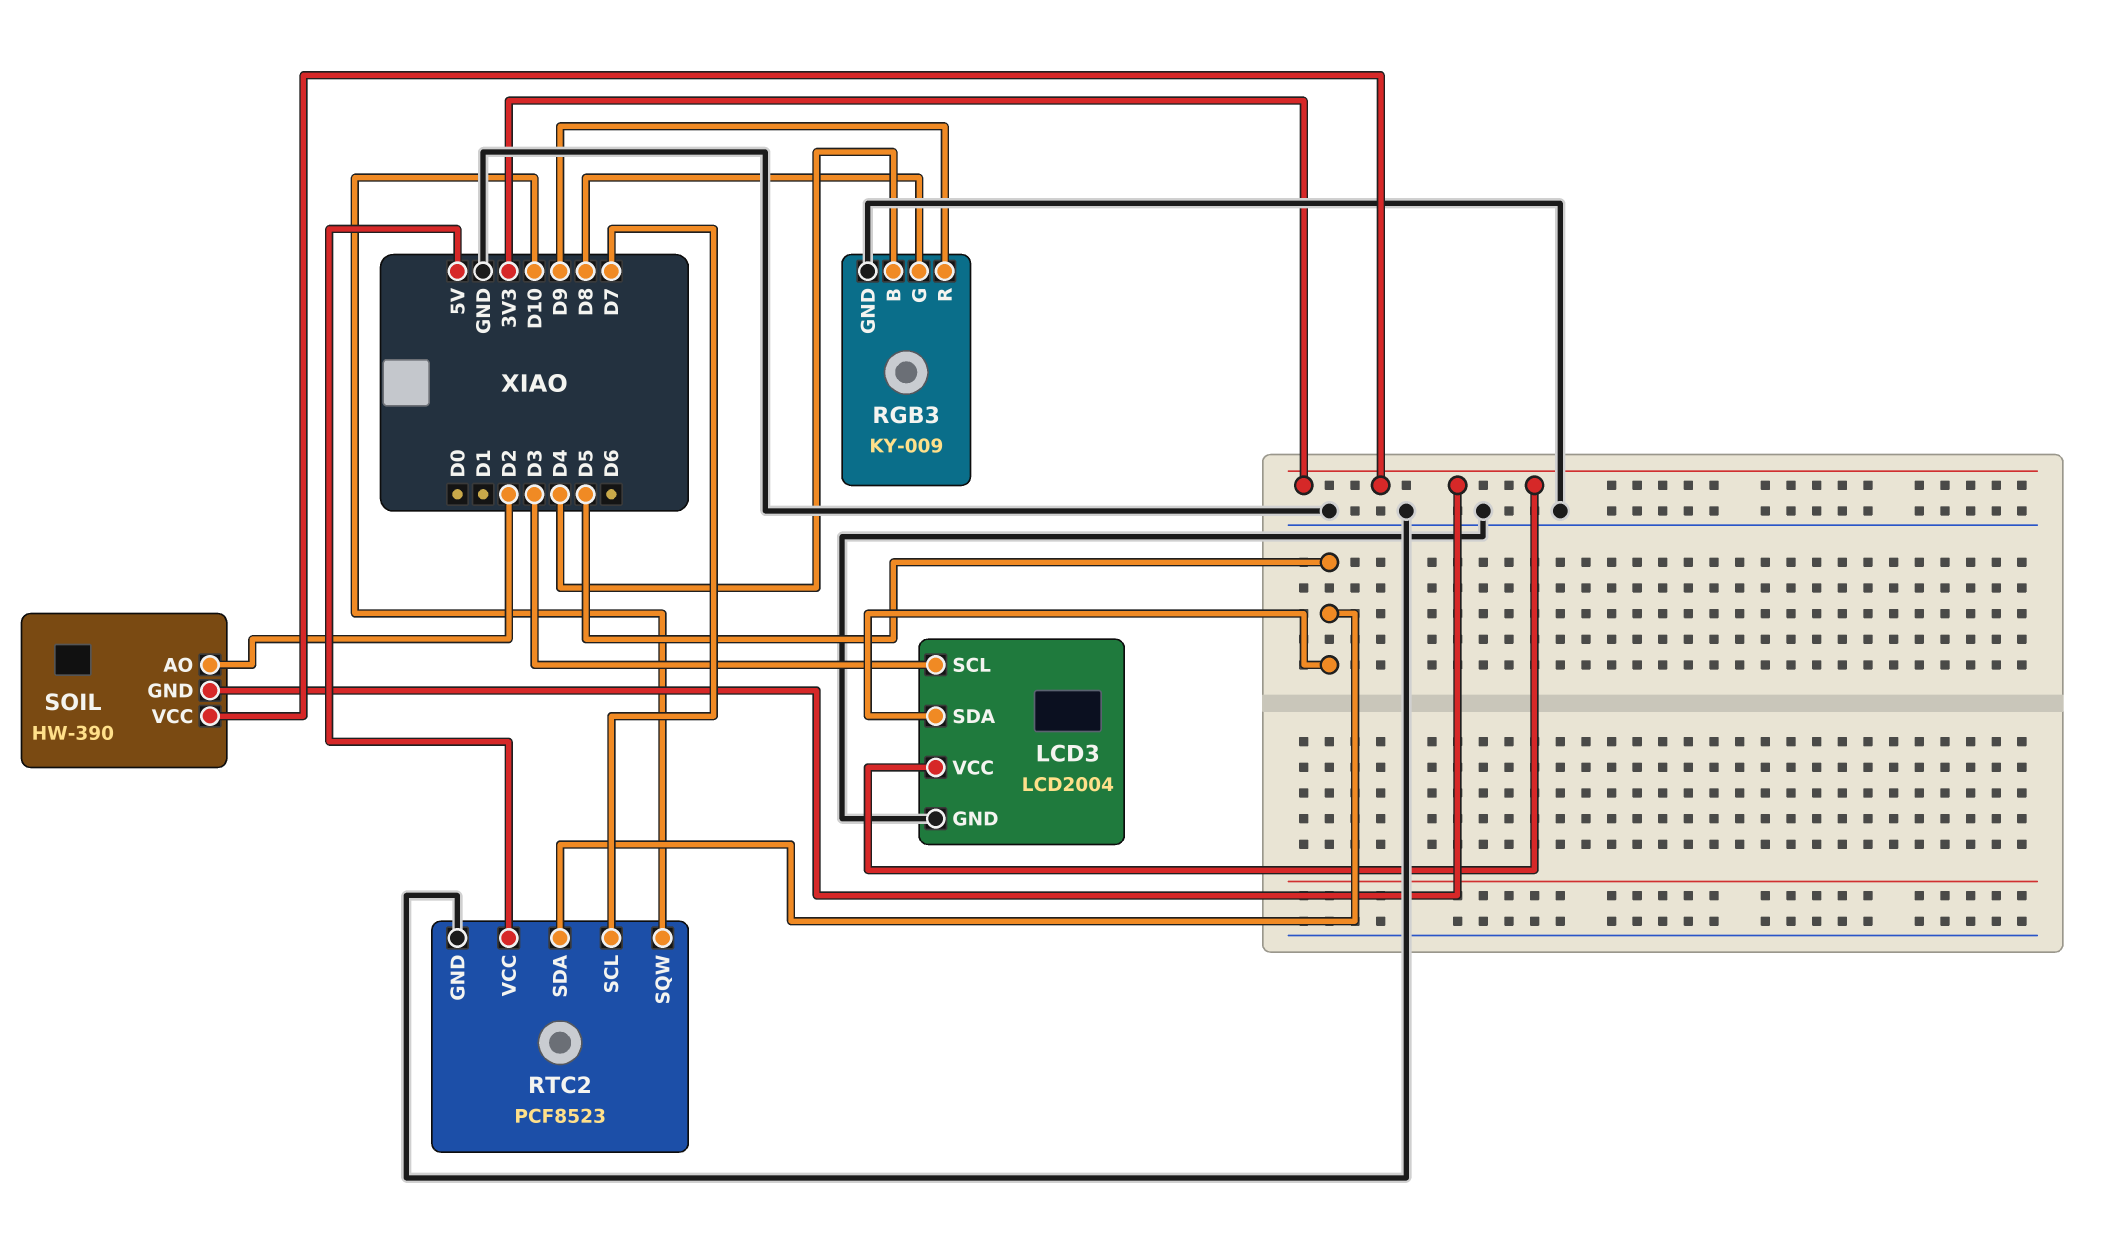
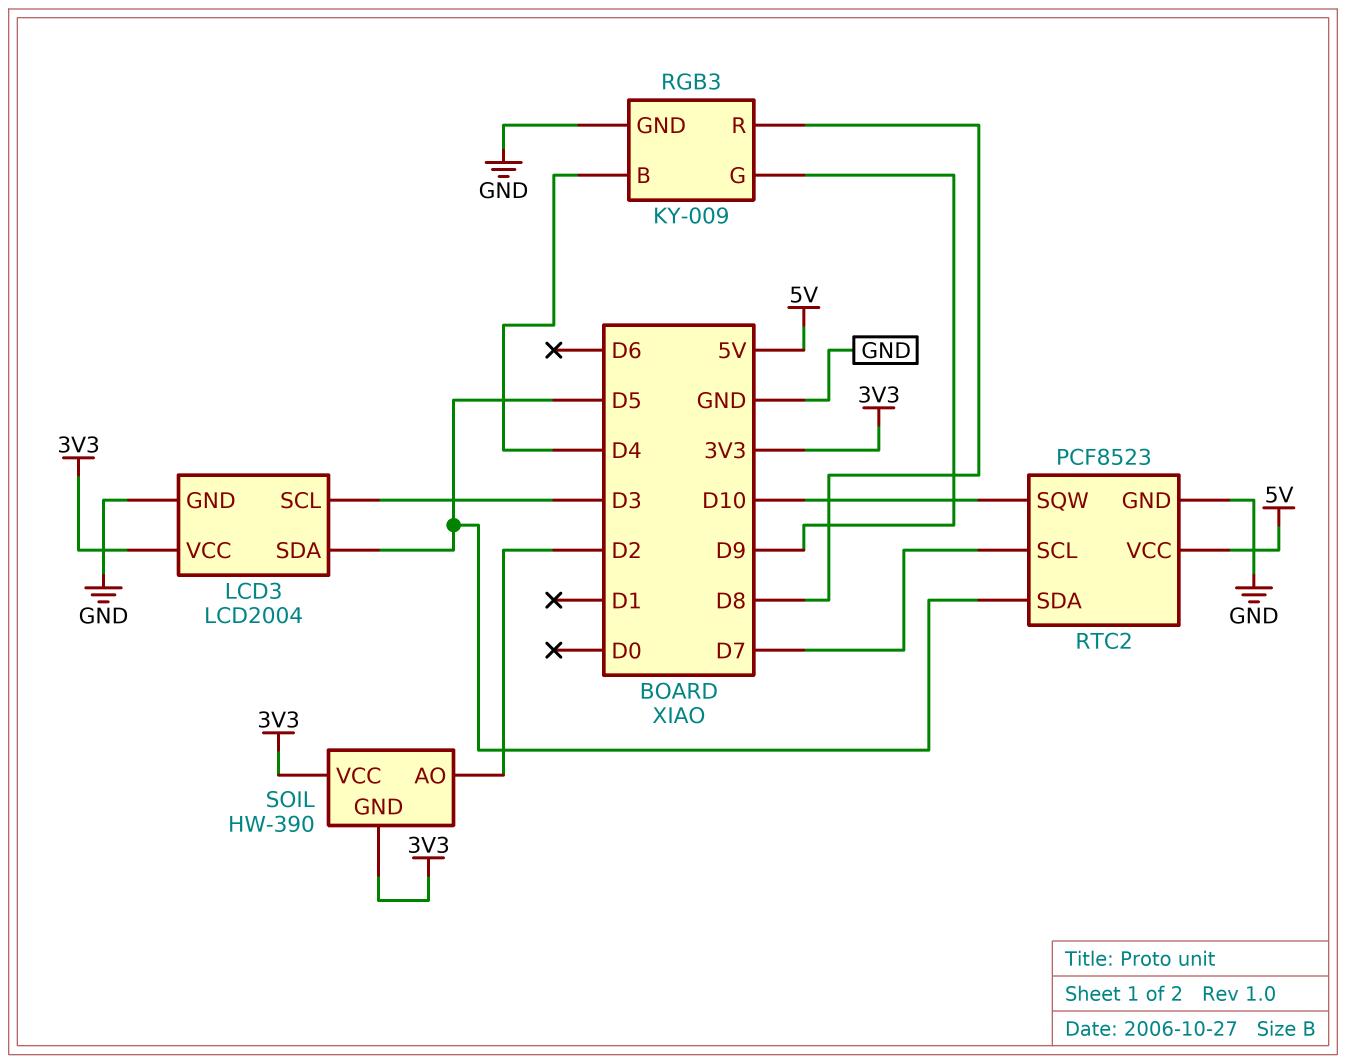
RGB3 pin G: D8 -> D9
RGB3 pin R: D9 -> D8

